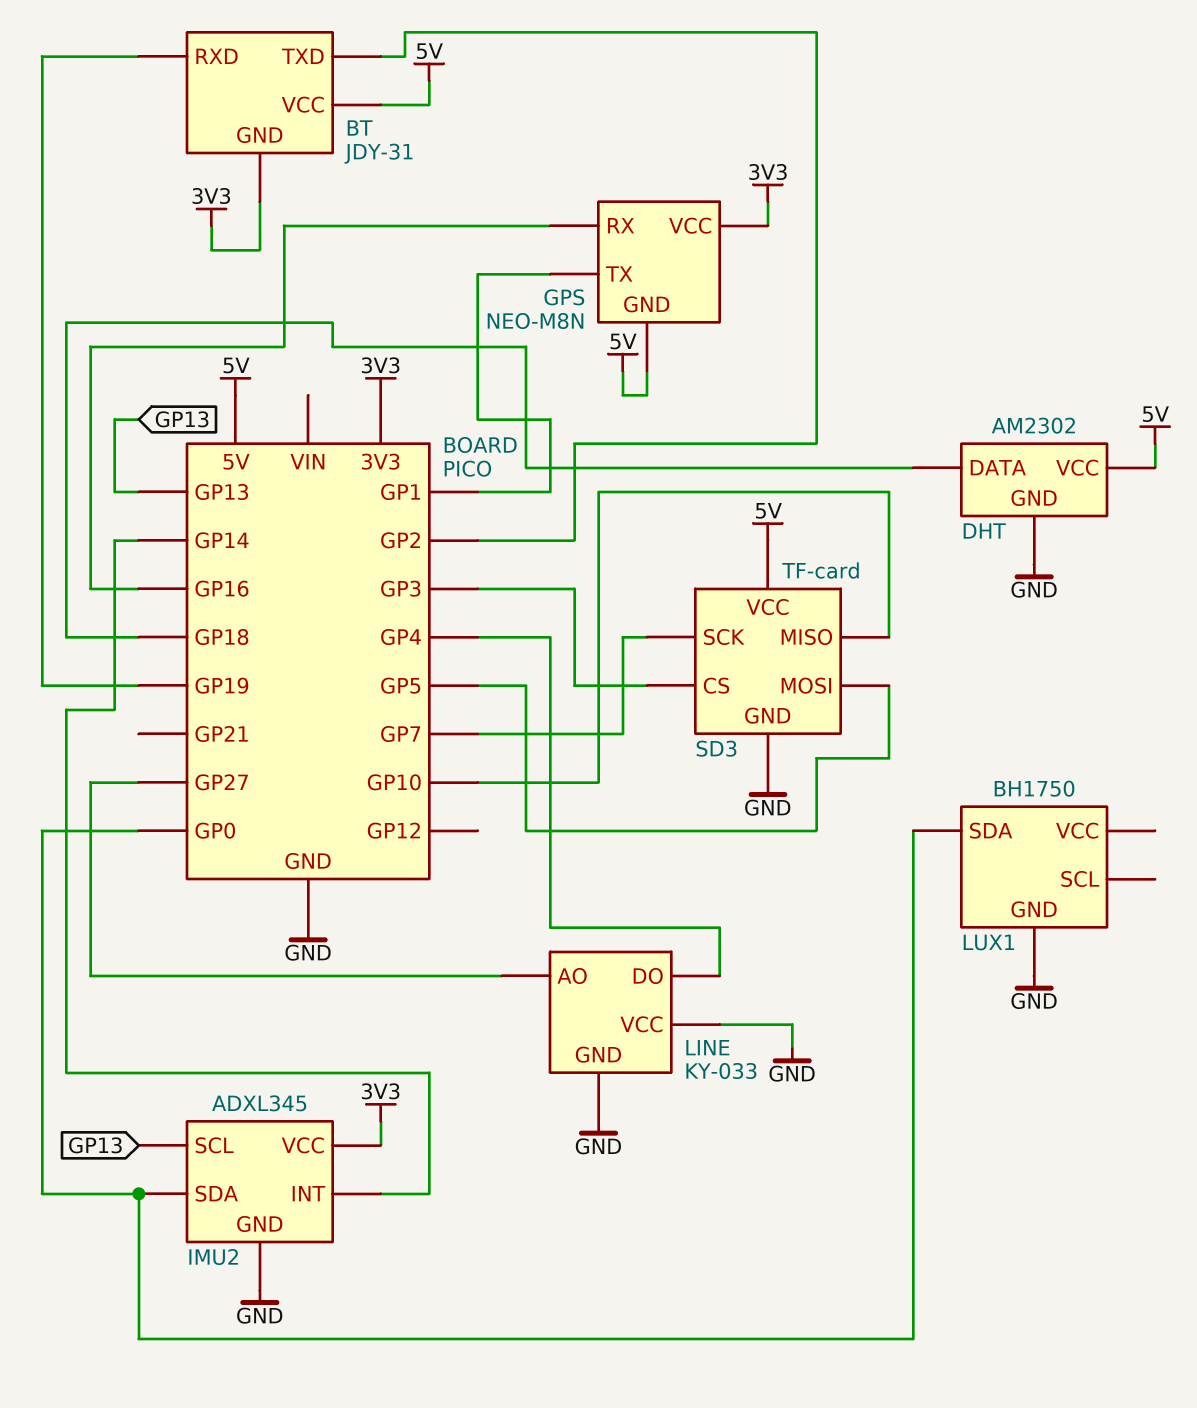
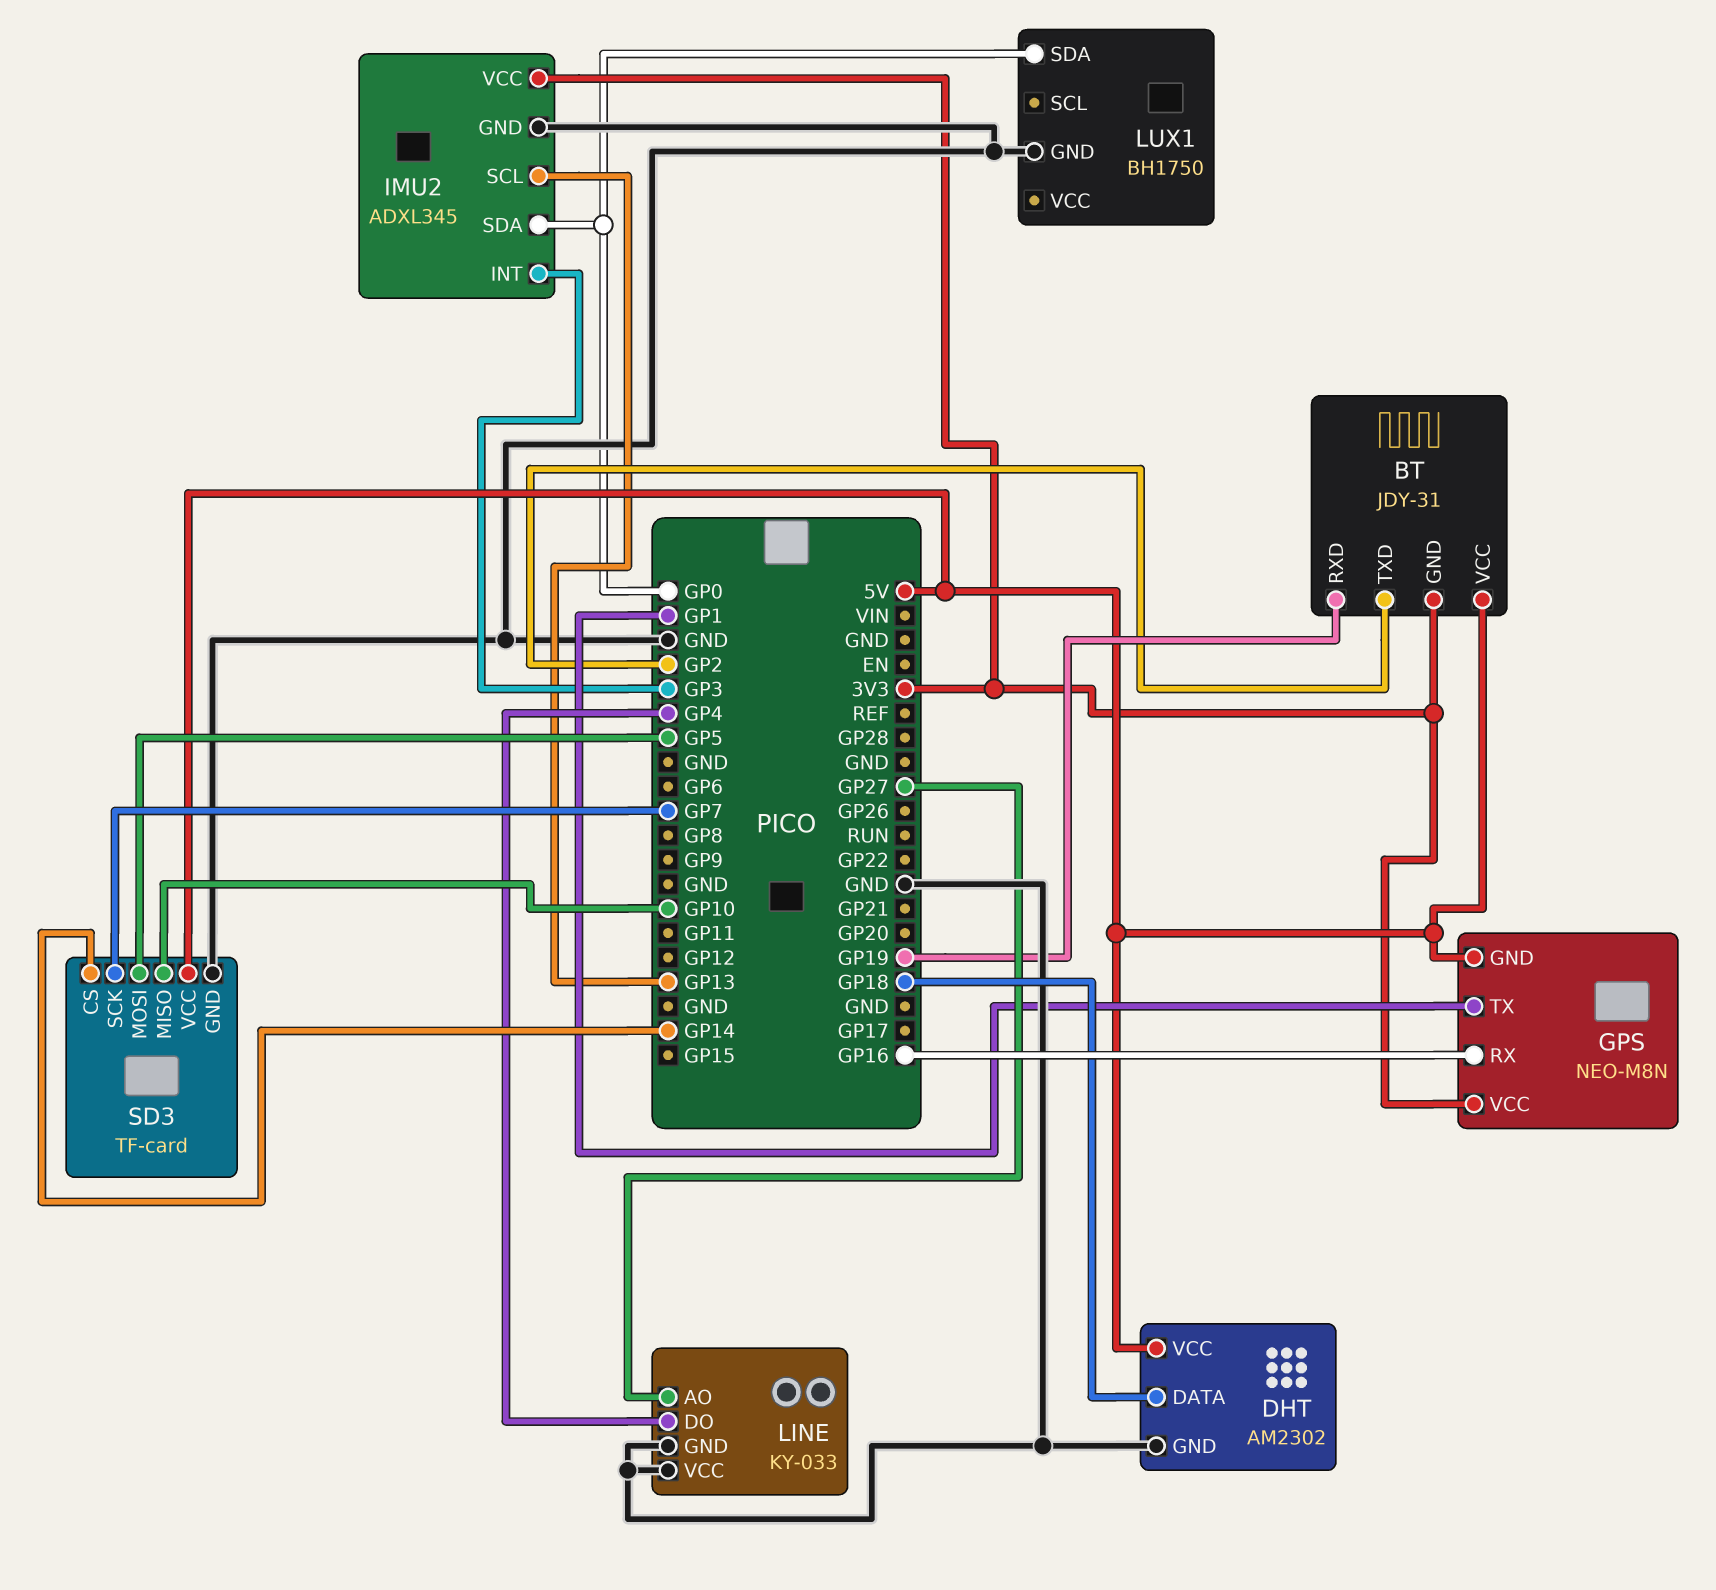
IMU2 pin INT: GP14 -> GP3
SD3 pin CS: GP3 -> GP14

